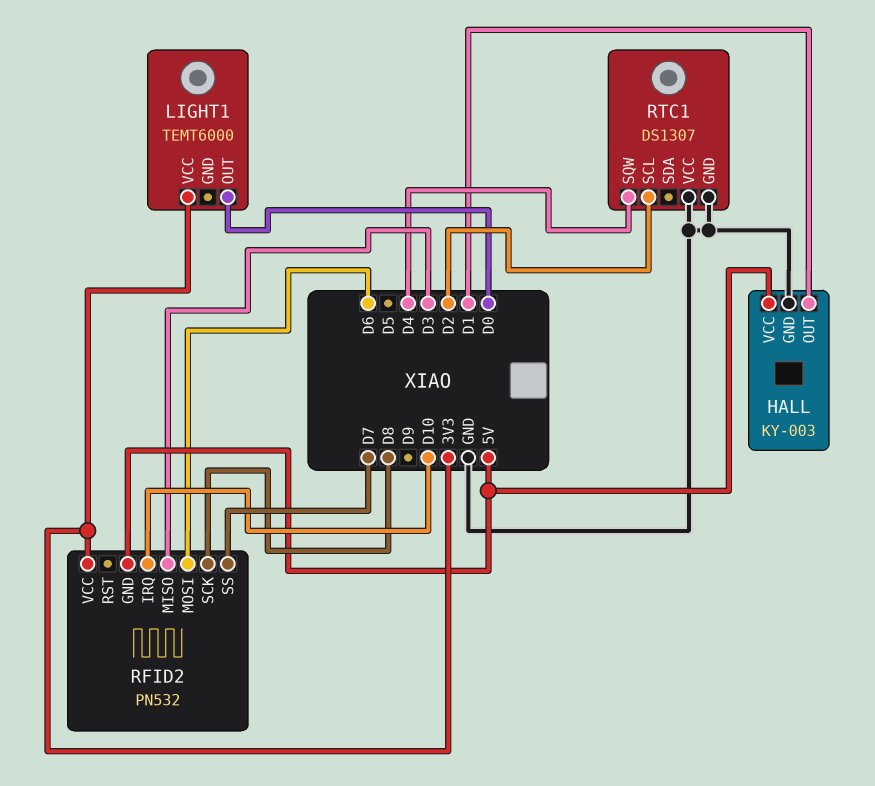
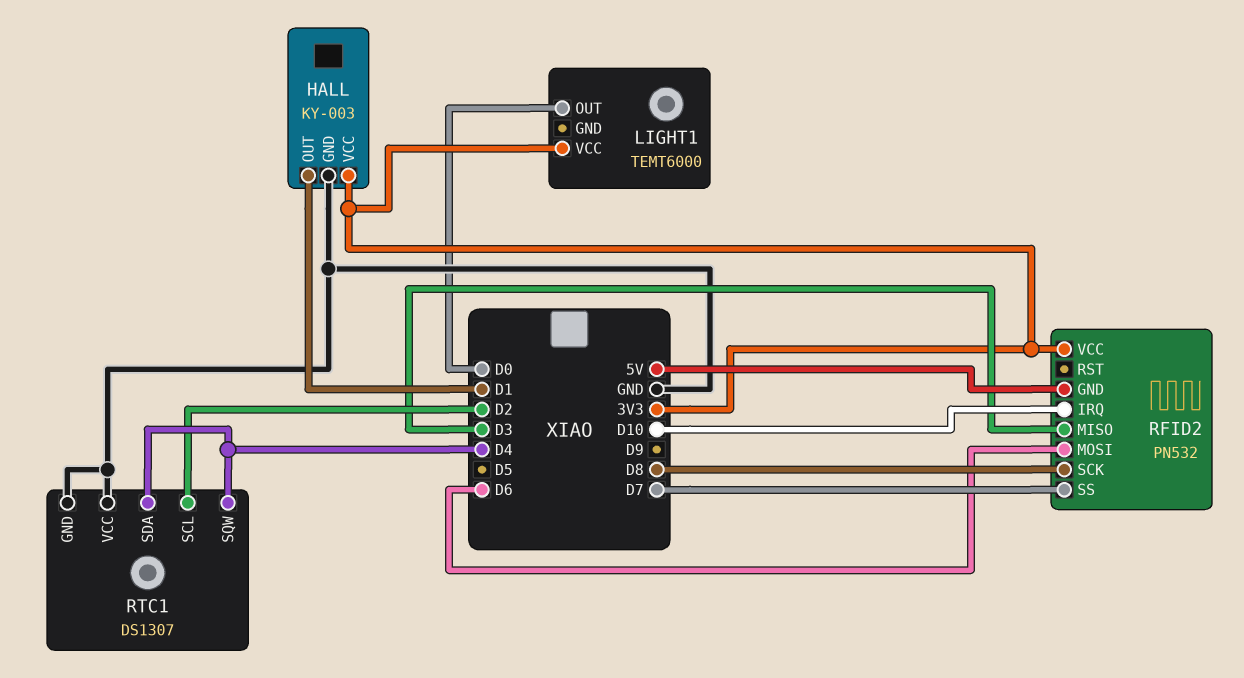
HALL pin VCC: 5V -> 3V3
RTC1 pin SDA: none -> D4

